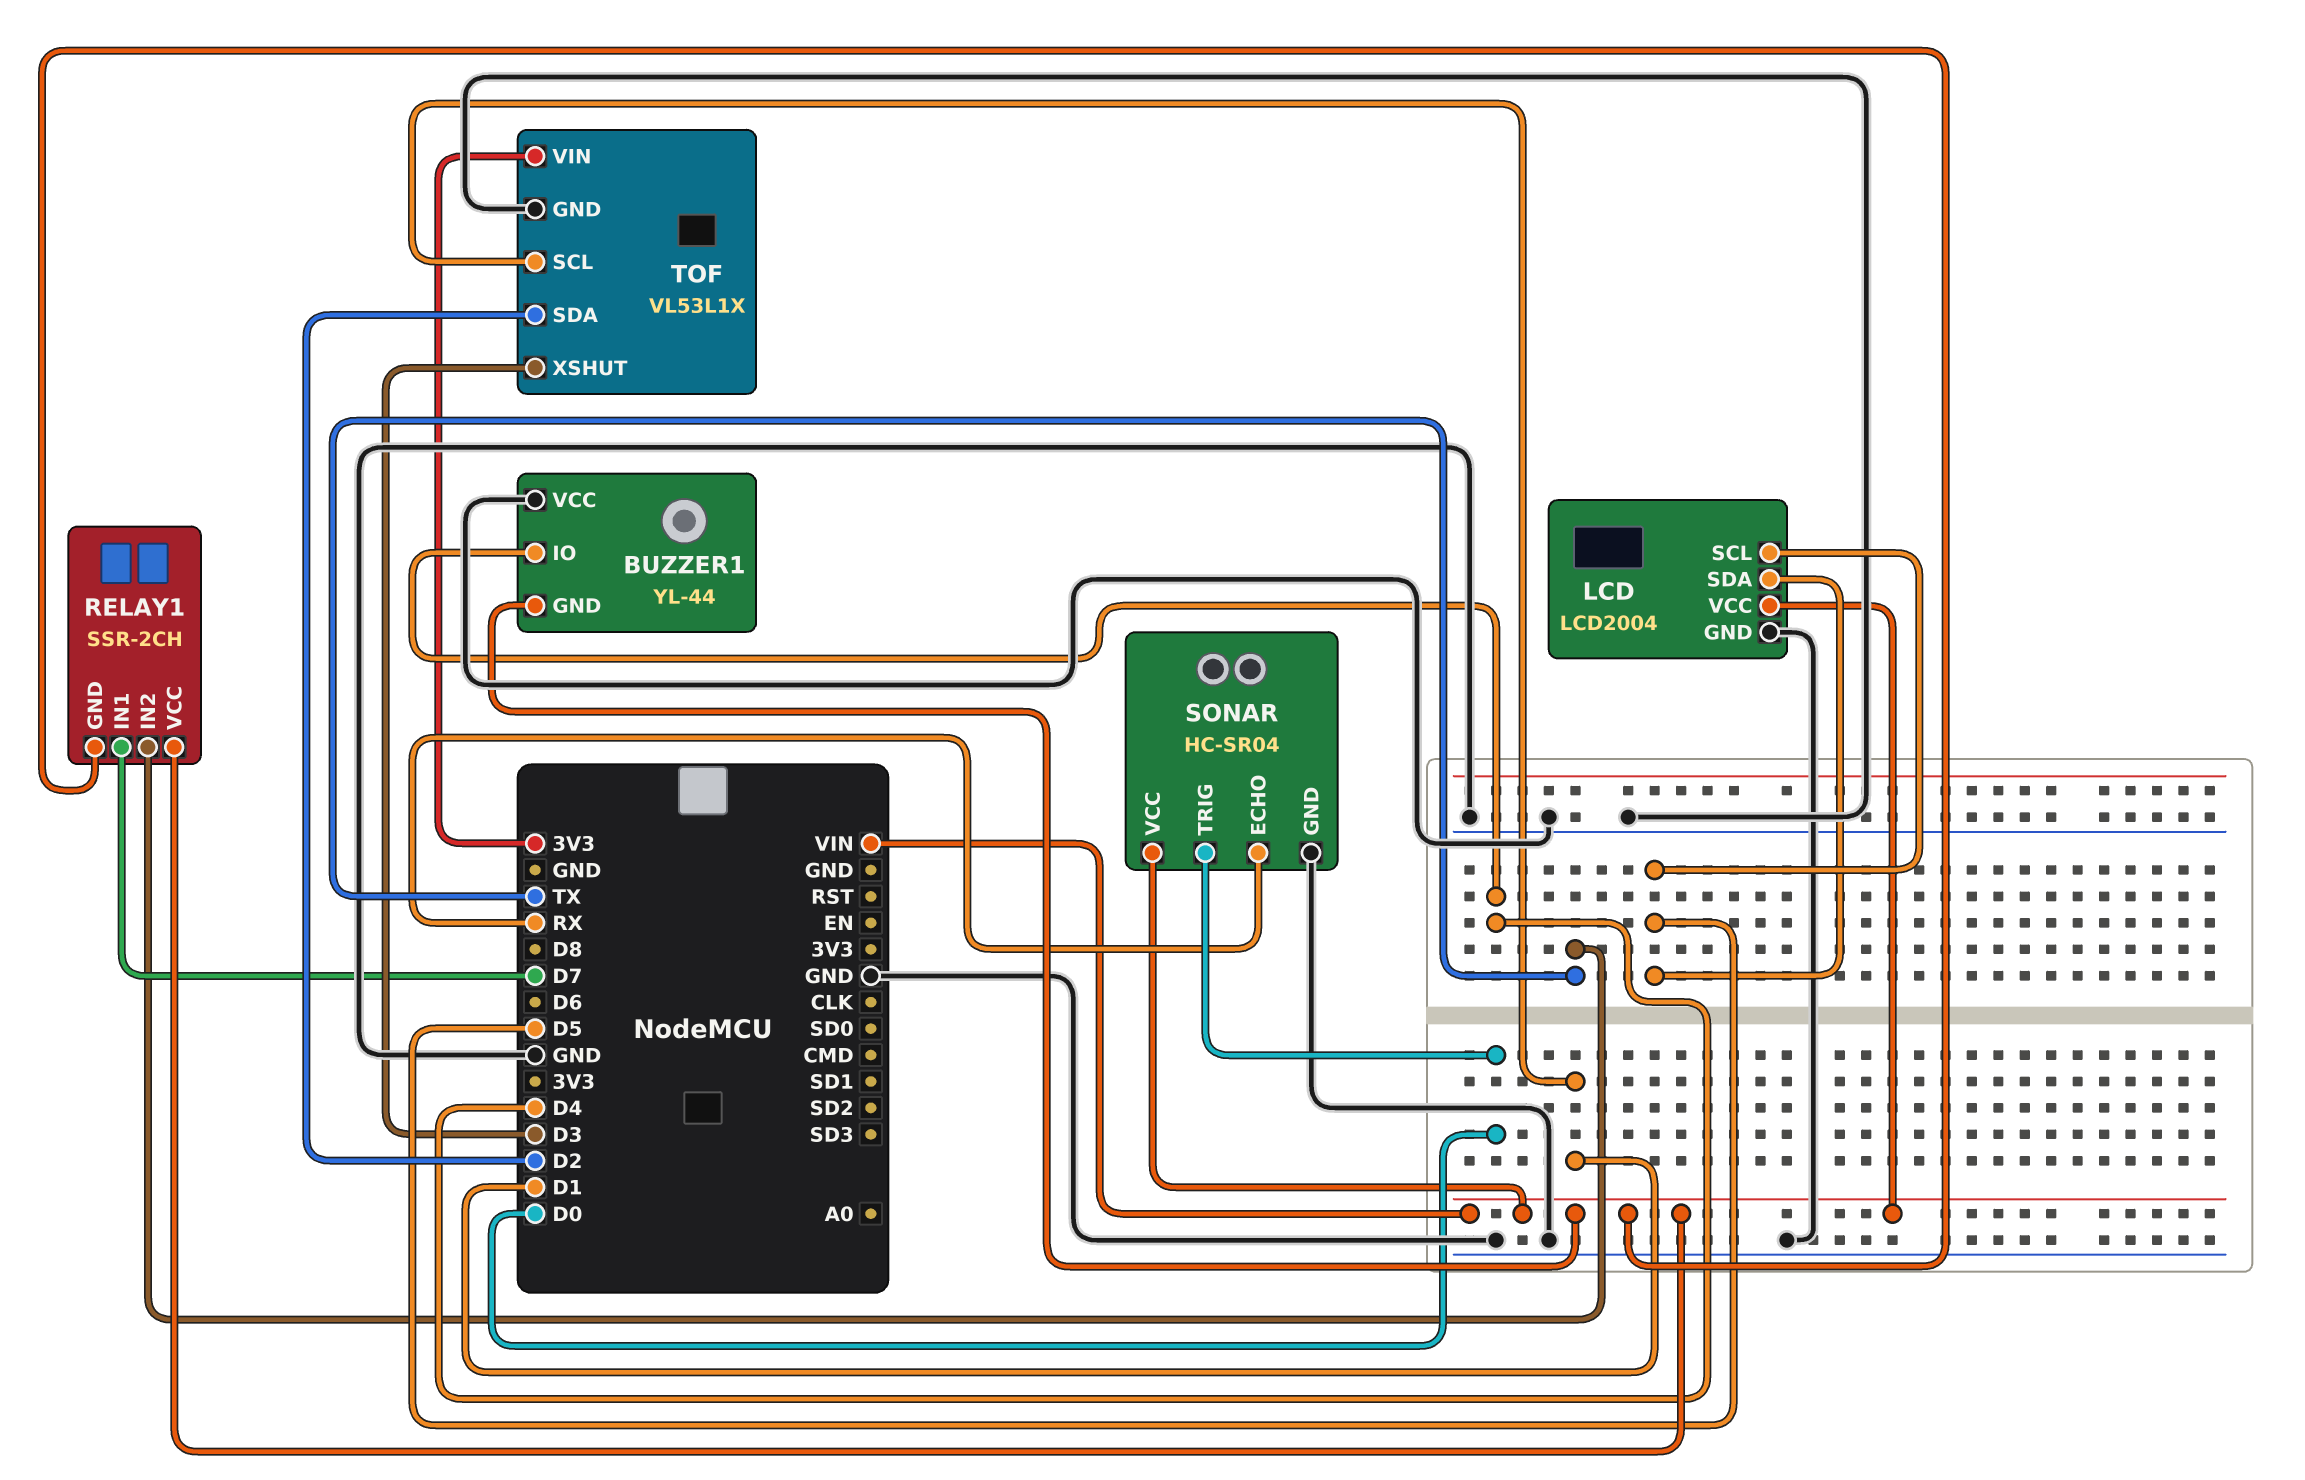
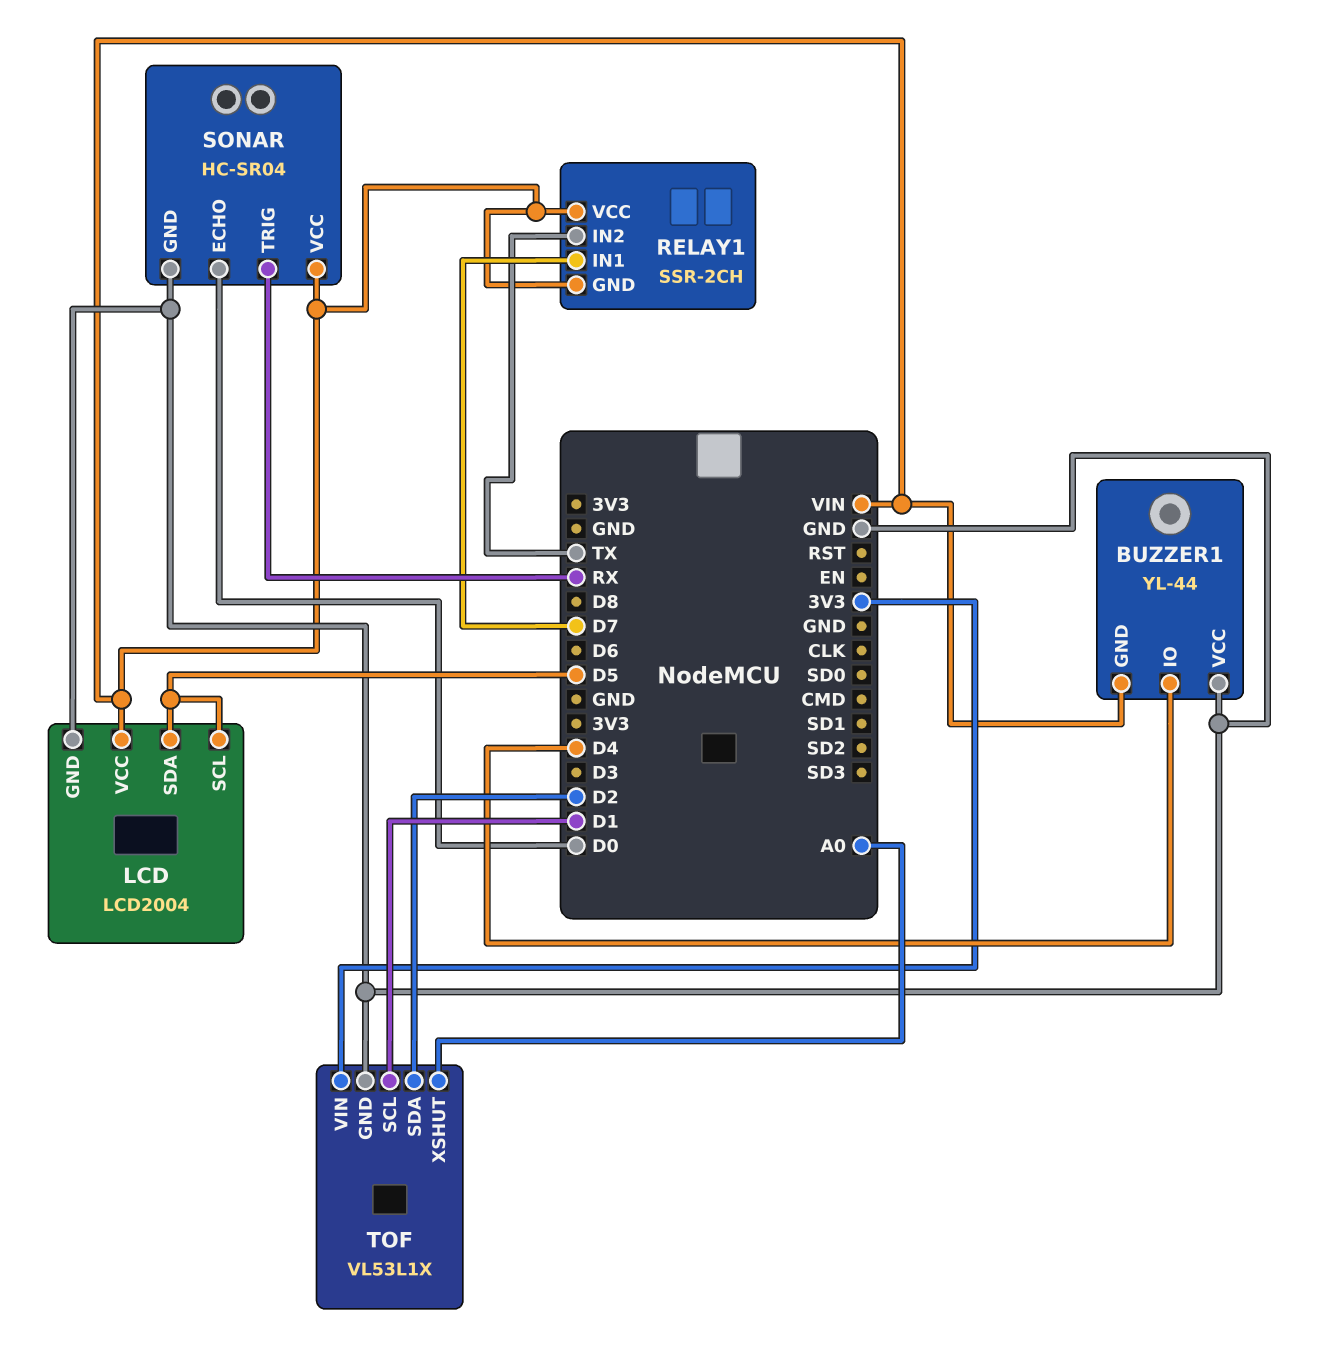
SONAR pin ECHO: RX -> D0
SONAR pin TRIG: D0 -> RX
TOF pin XSHUT: D3 -> A0

